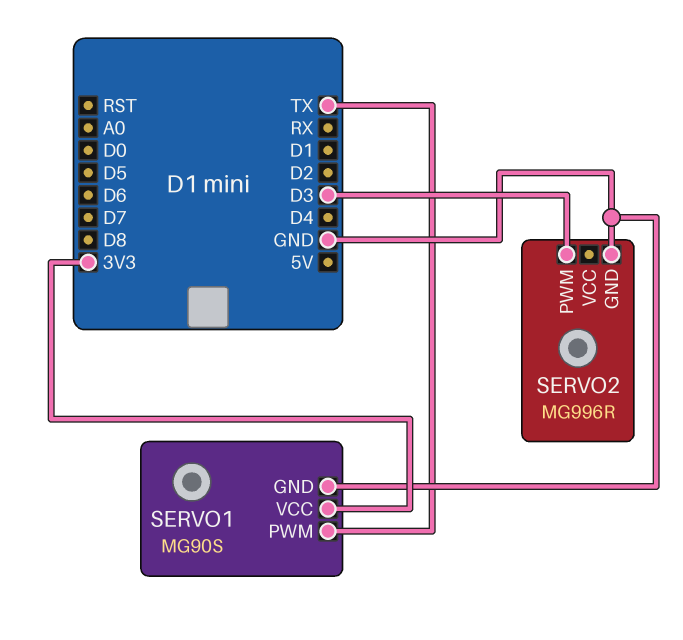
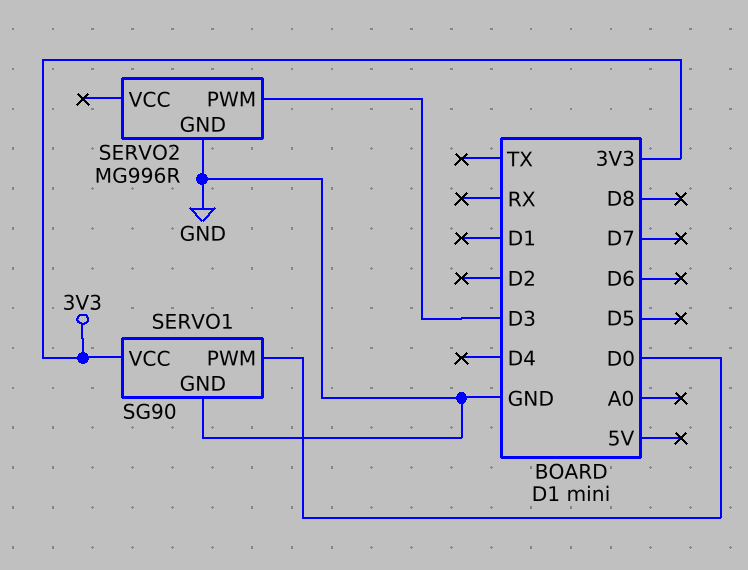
SERVO1: MG90S -> SG90
SERVO1 pin PWM: TX -> D0

